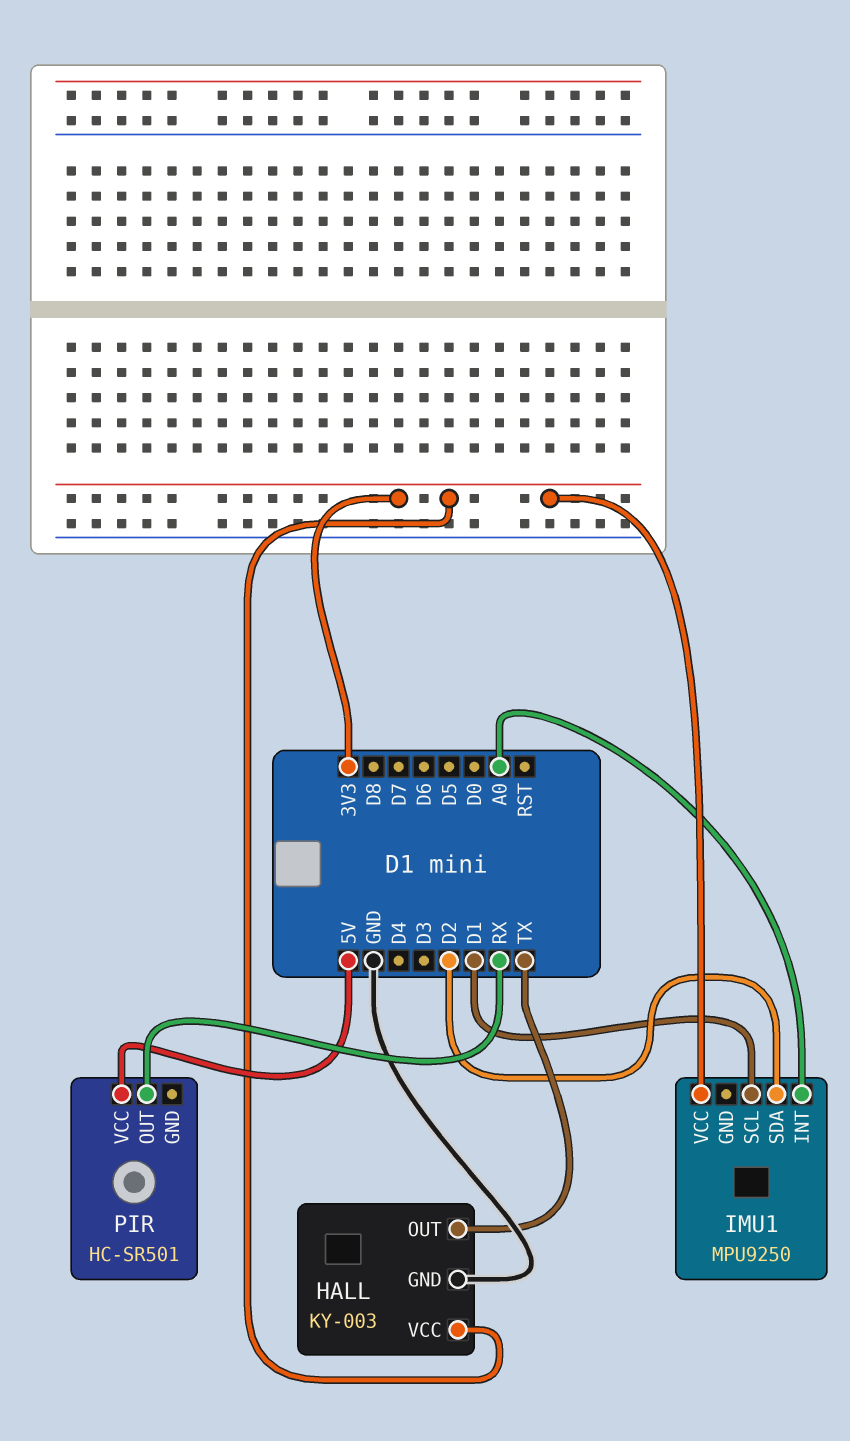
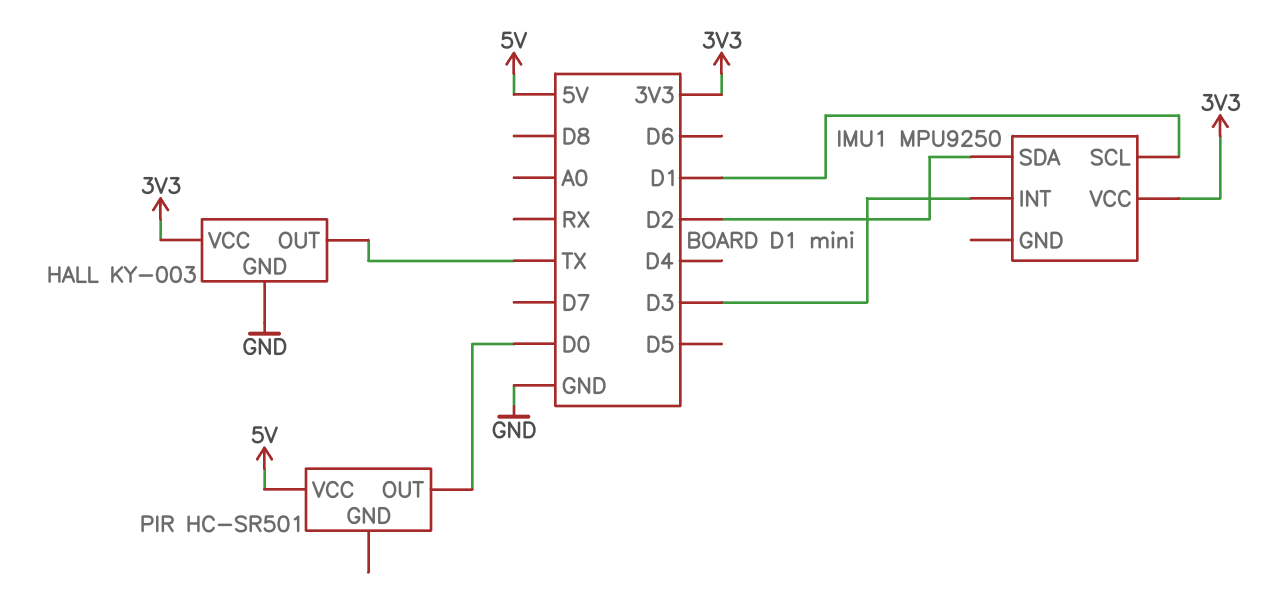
IMU1 pin INT: A0 -> D3
PIR pin OUT: RX -> D0

